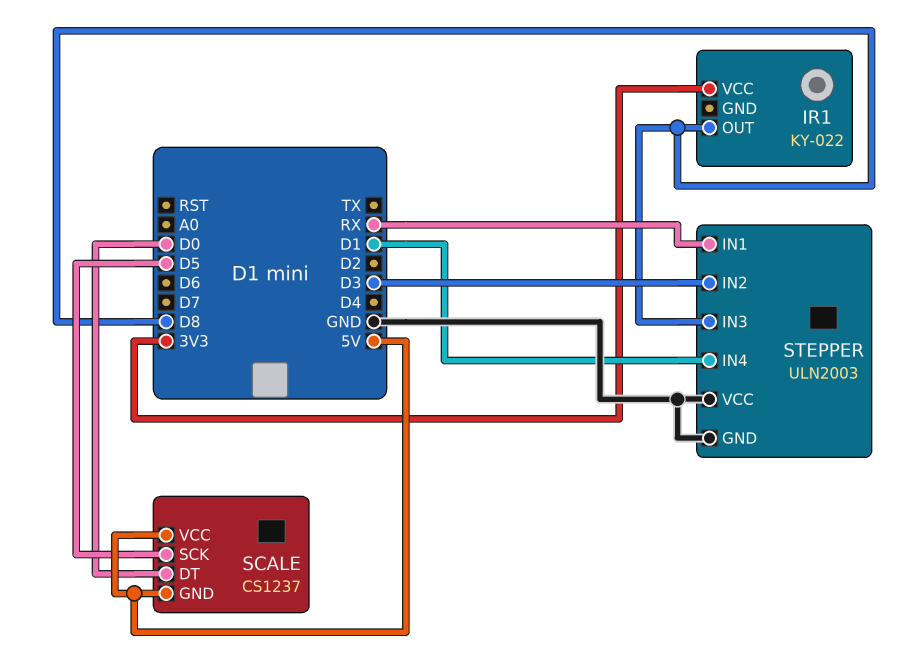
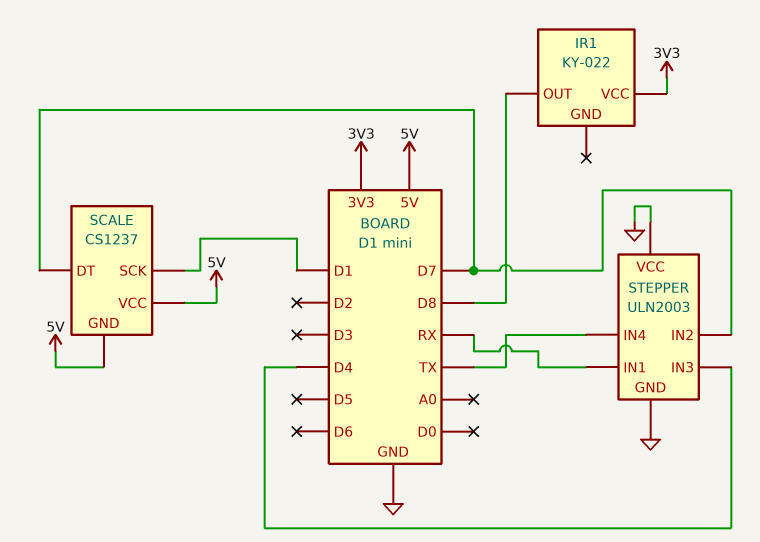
SCALE pin DT: D0 -> D7
SCALE pin SCK: D5 -> D1
STEPPER pin IN2: D3 -> D7
STEPPER pin IN3: D8 -> D4
STEPPER pin IN4: D1 -> TX

